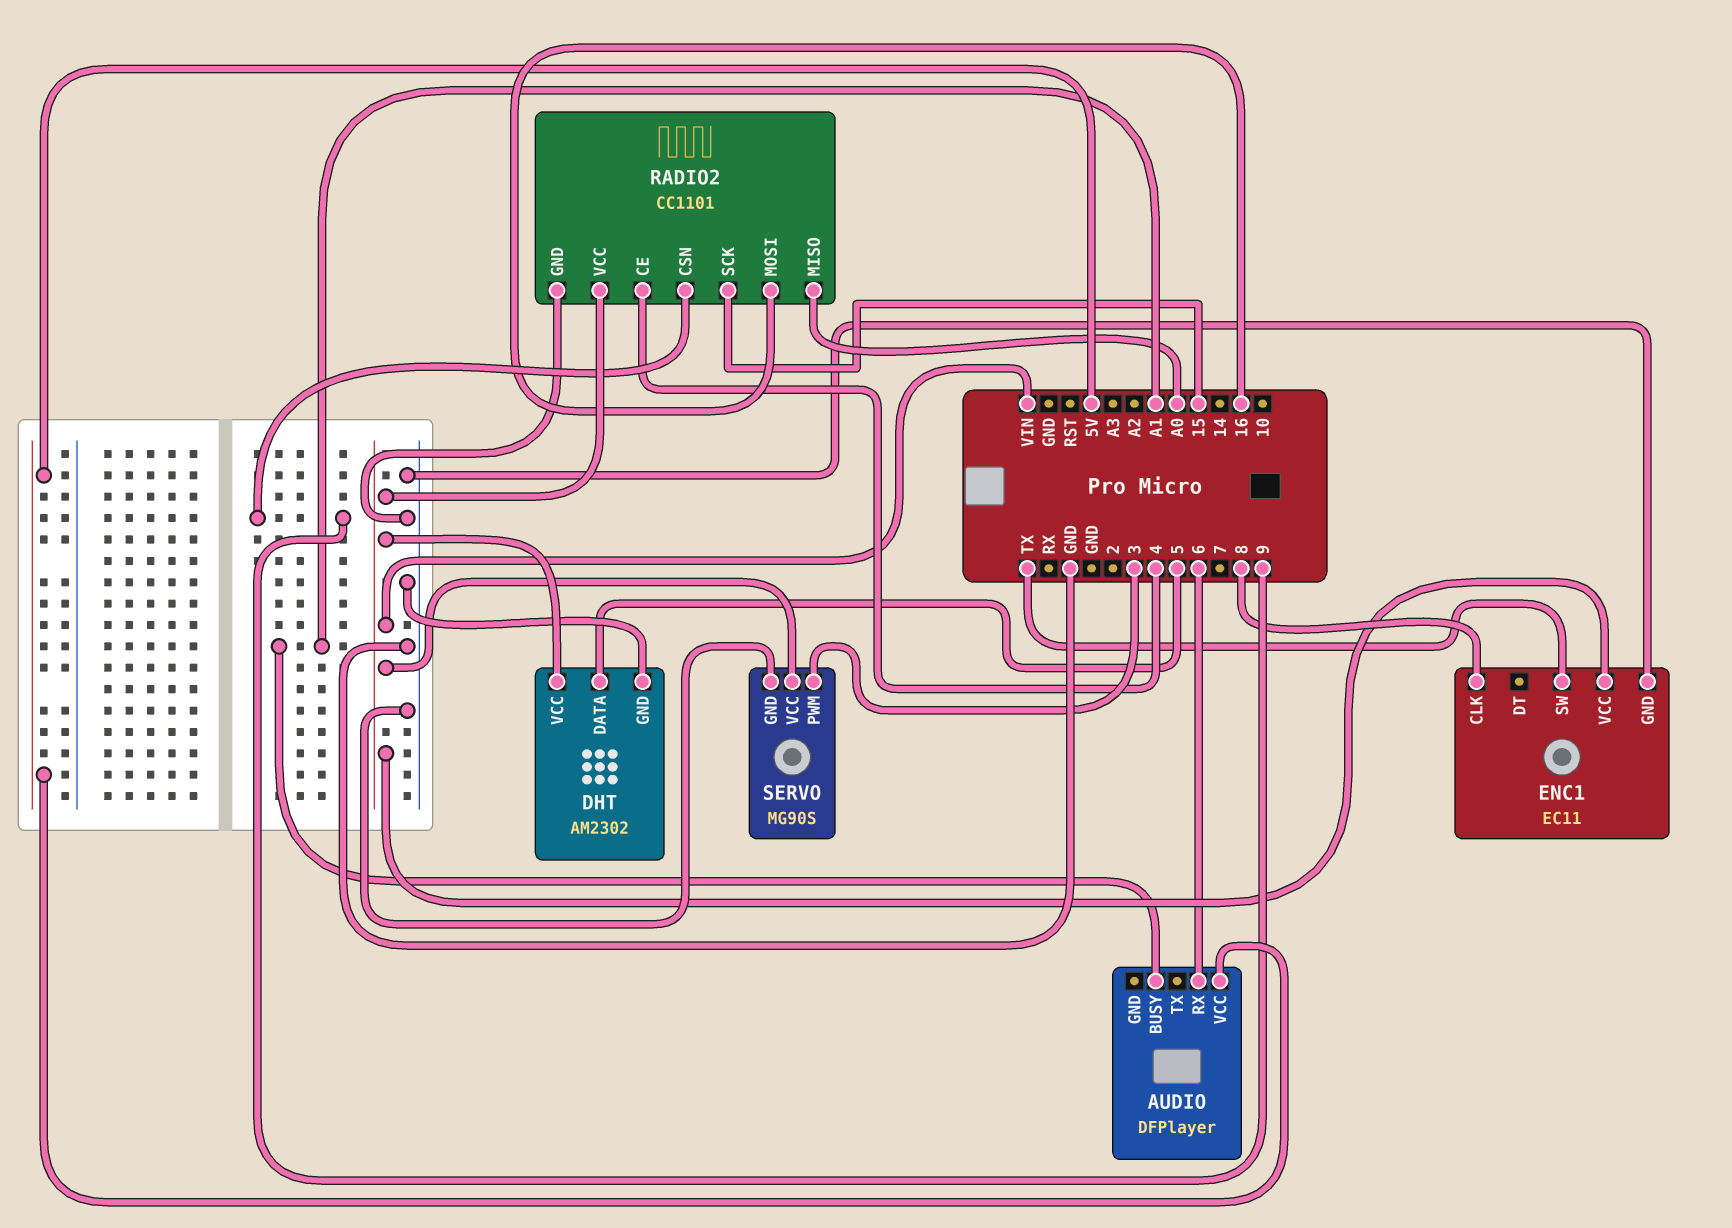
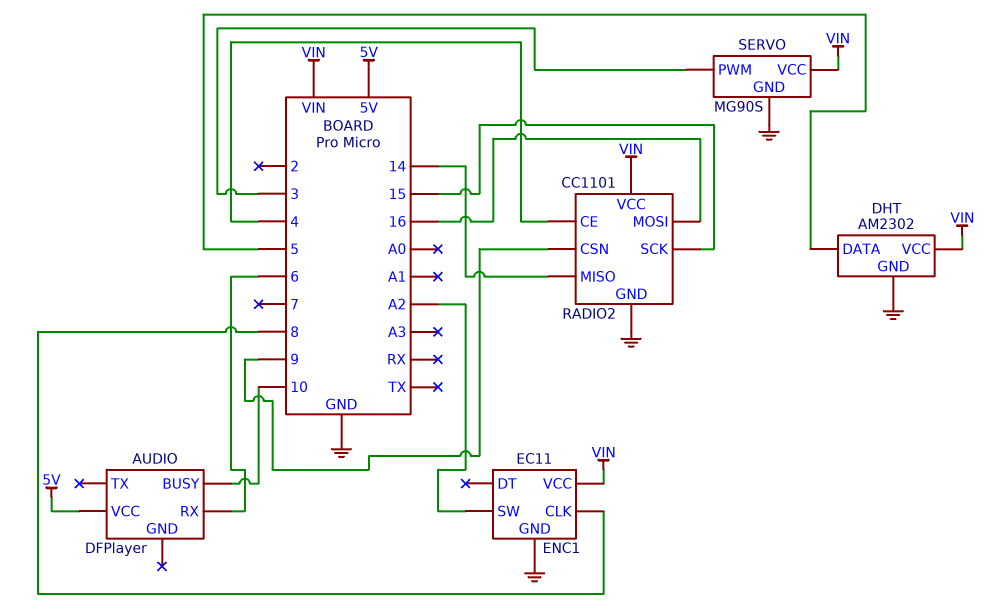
AUDIO pin BUSY: A1 -> 10
ENC1 pin SW: TX -> A2
RADIO2 pin MISO: A0 -> 14

